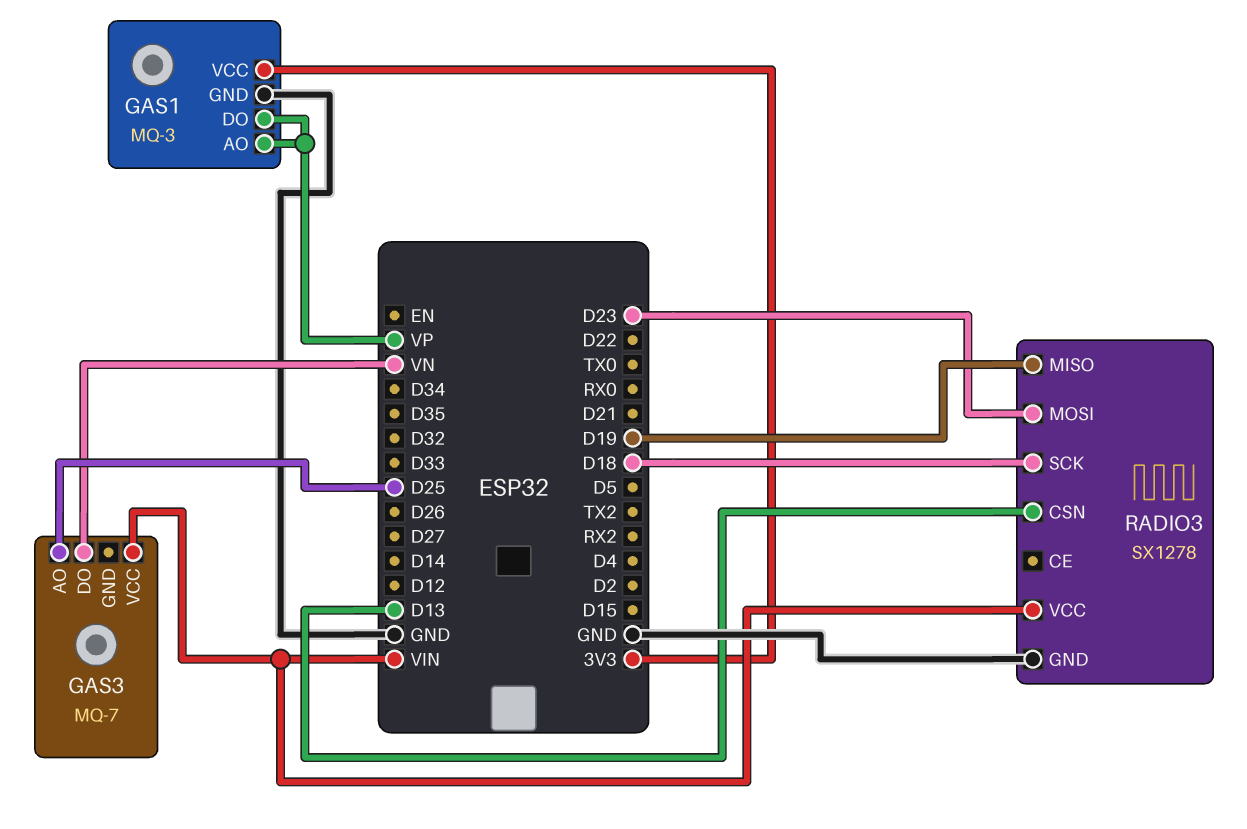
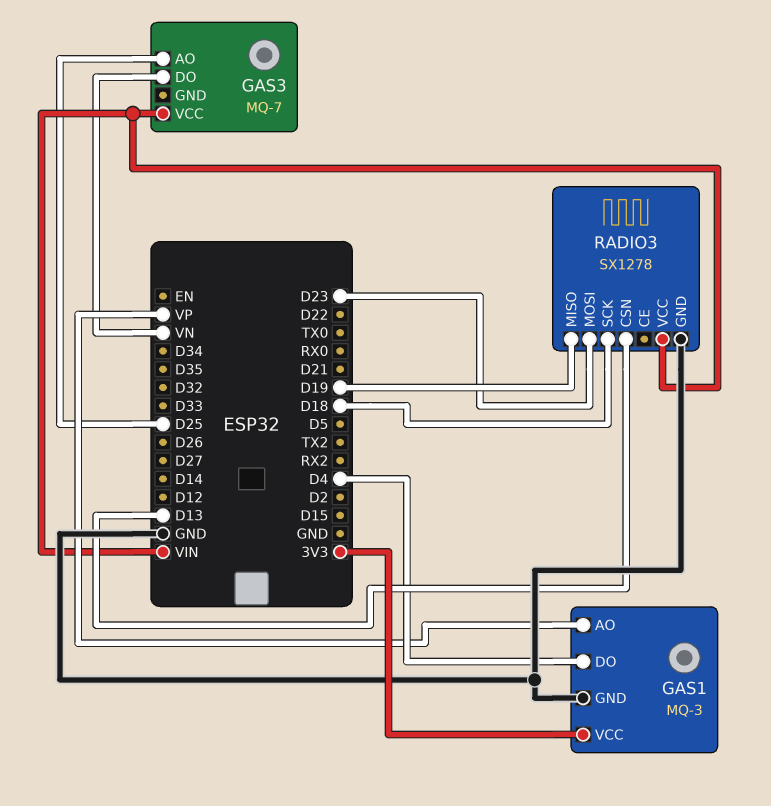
GAS1 pin DO: VP -> D4

